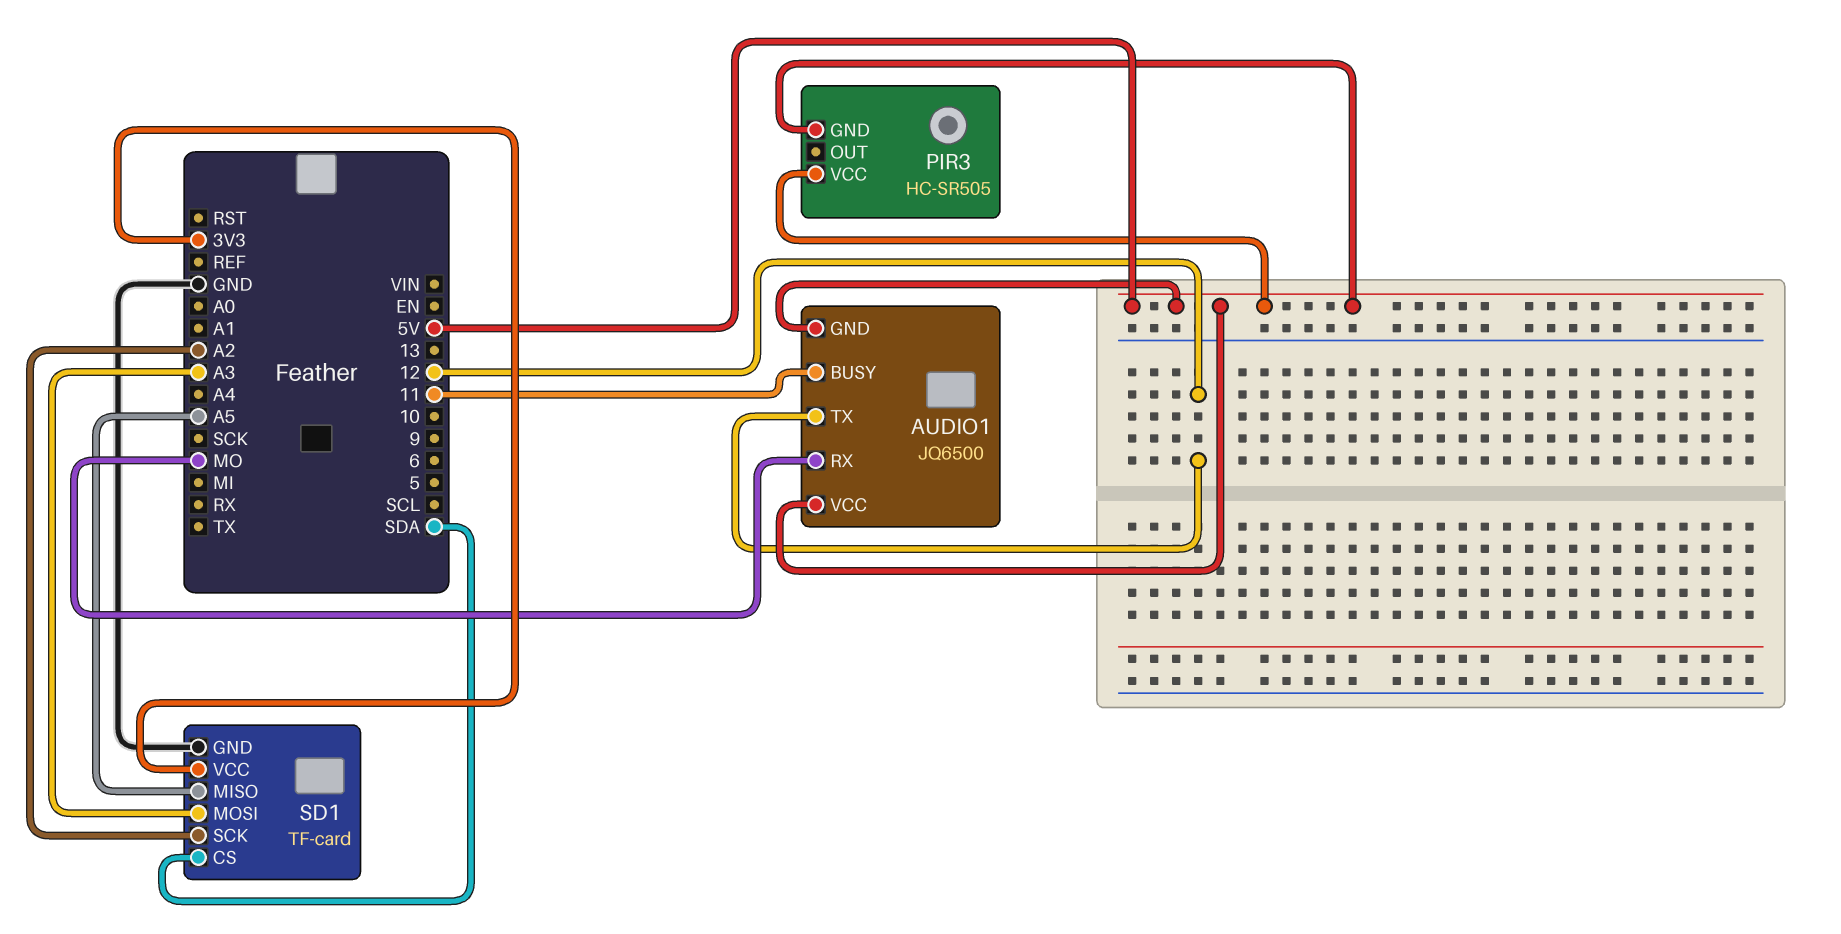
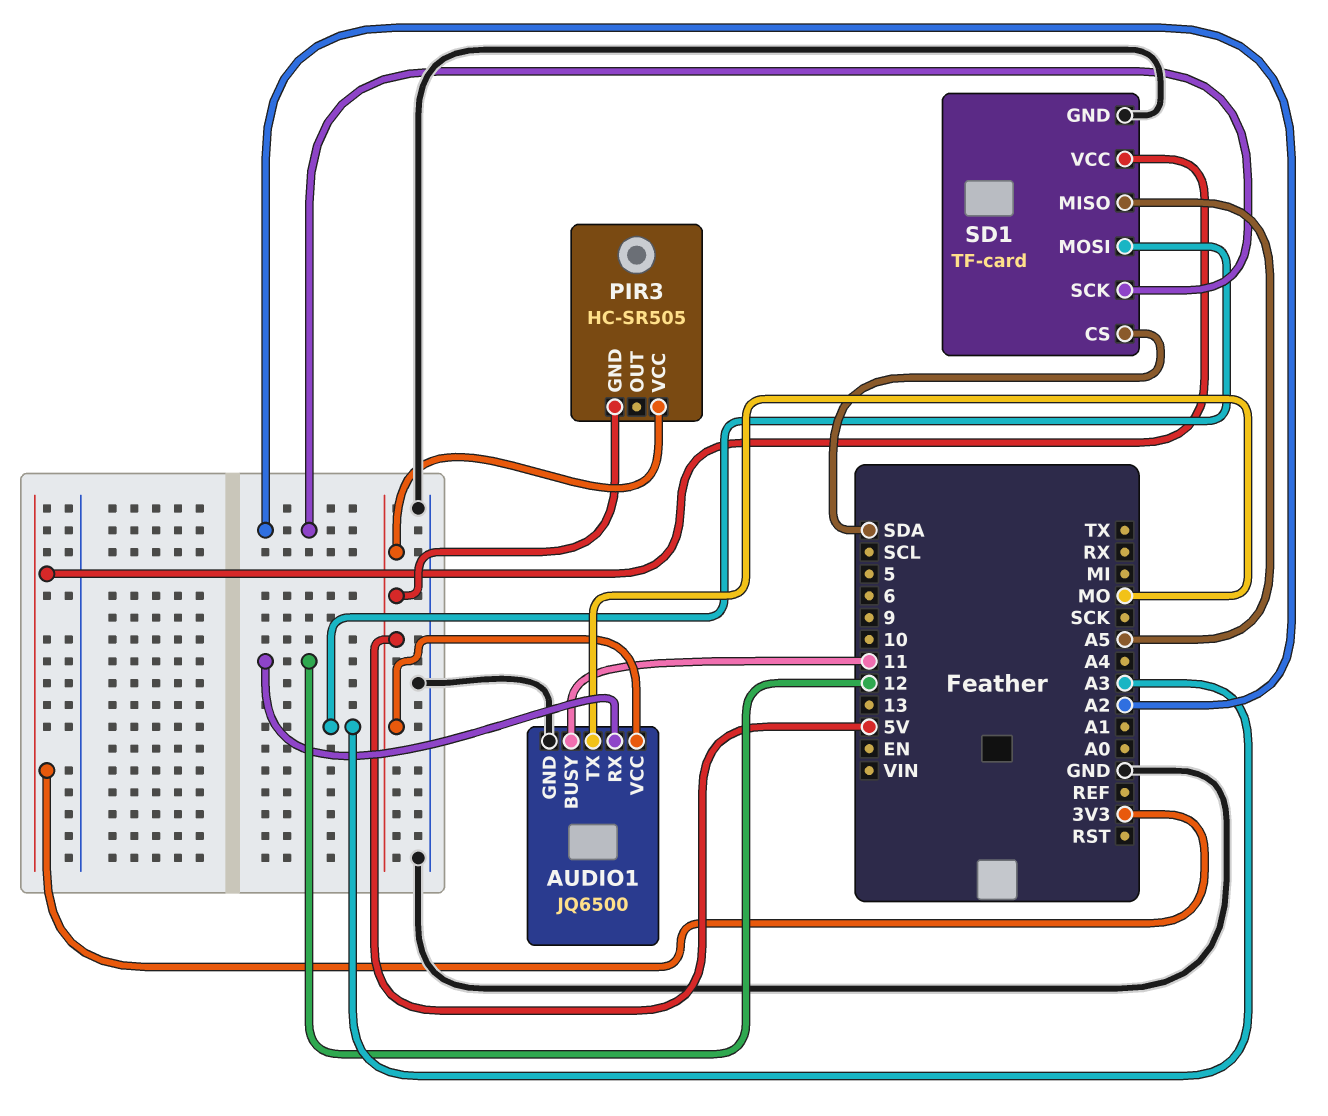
AUDIO1 pin GND: 5V -> GND
AUDIO1 pin RX: MO -> 12
AUDIO1 pin TX: 12 -> MO

